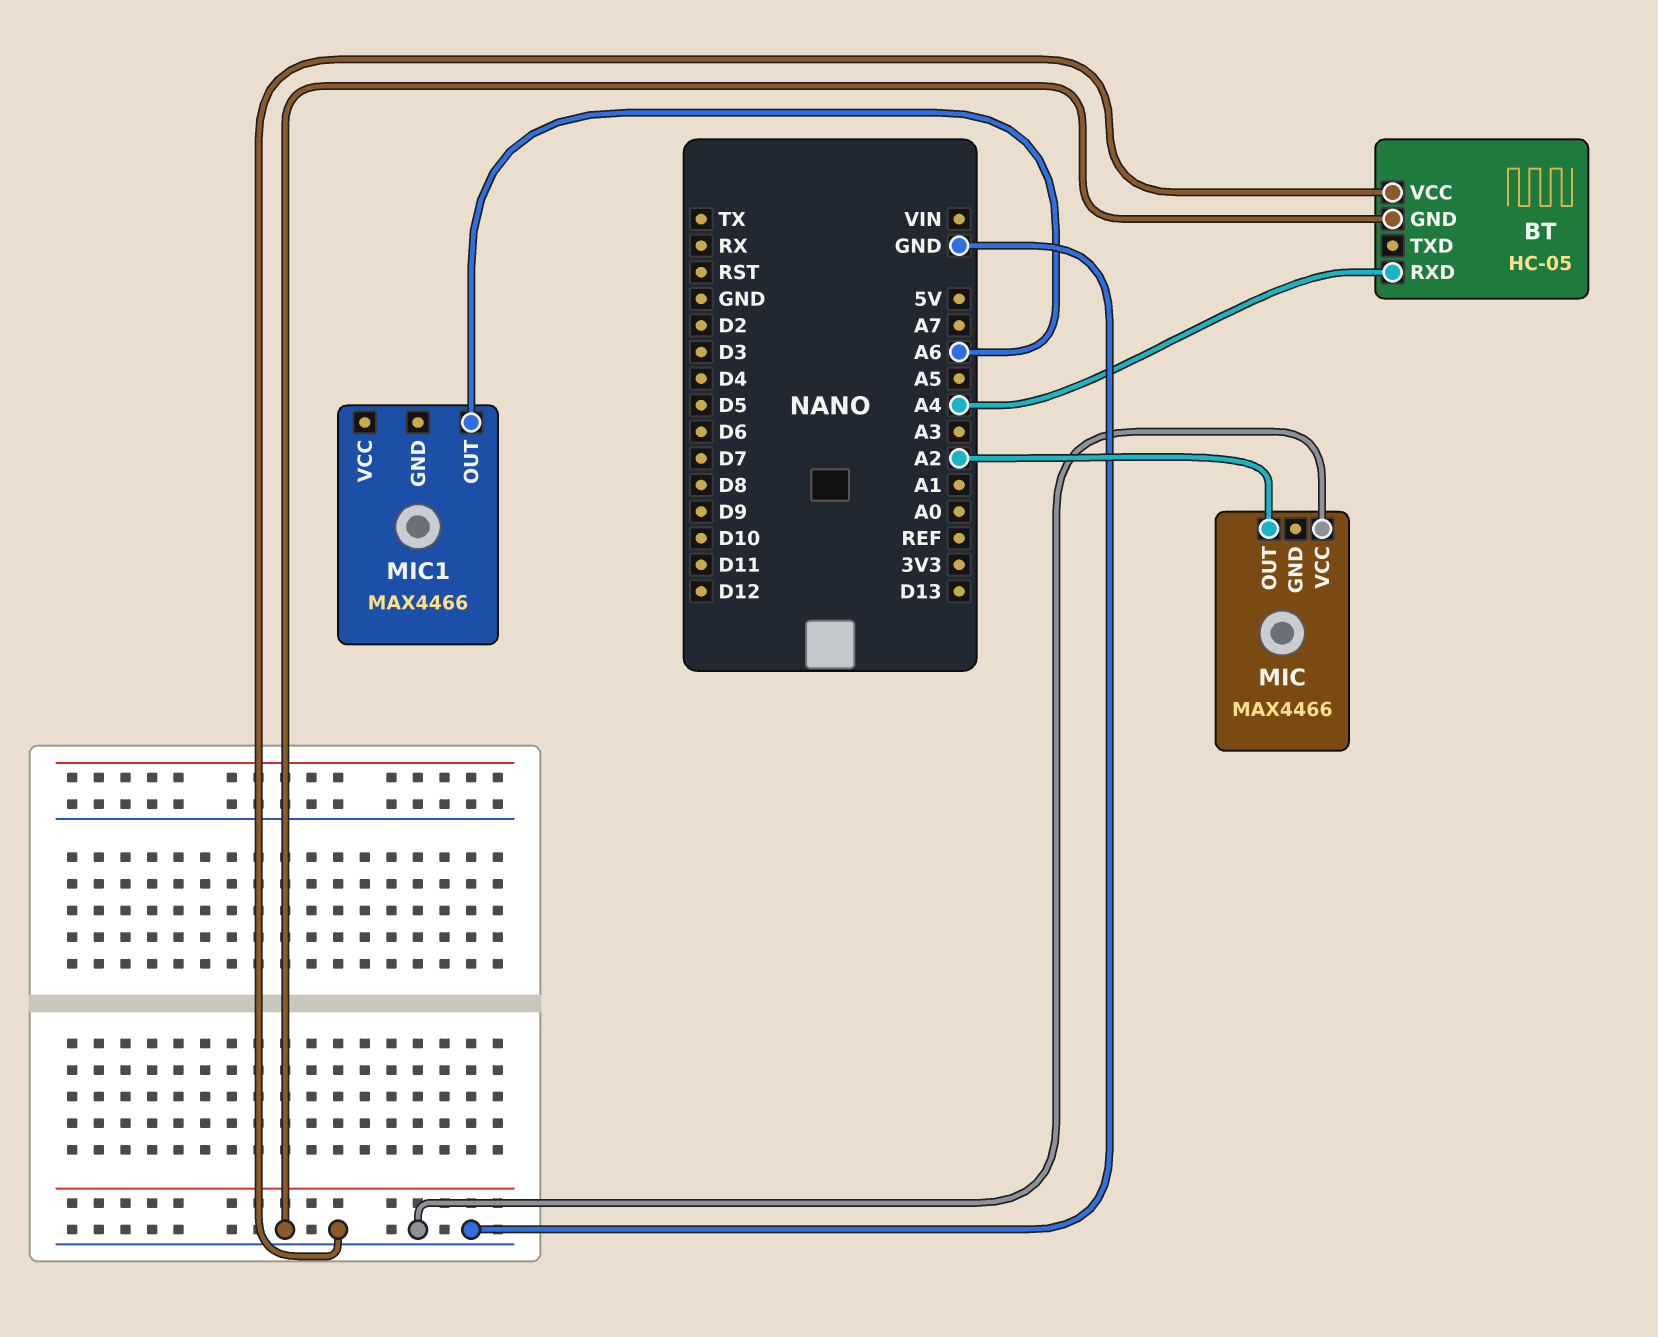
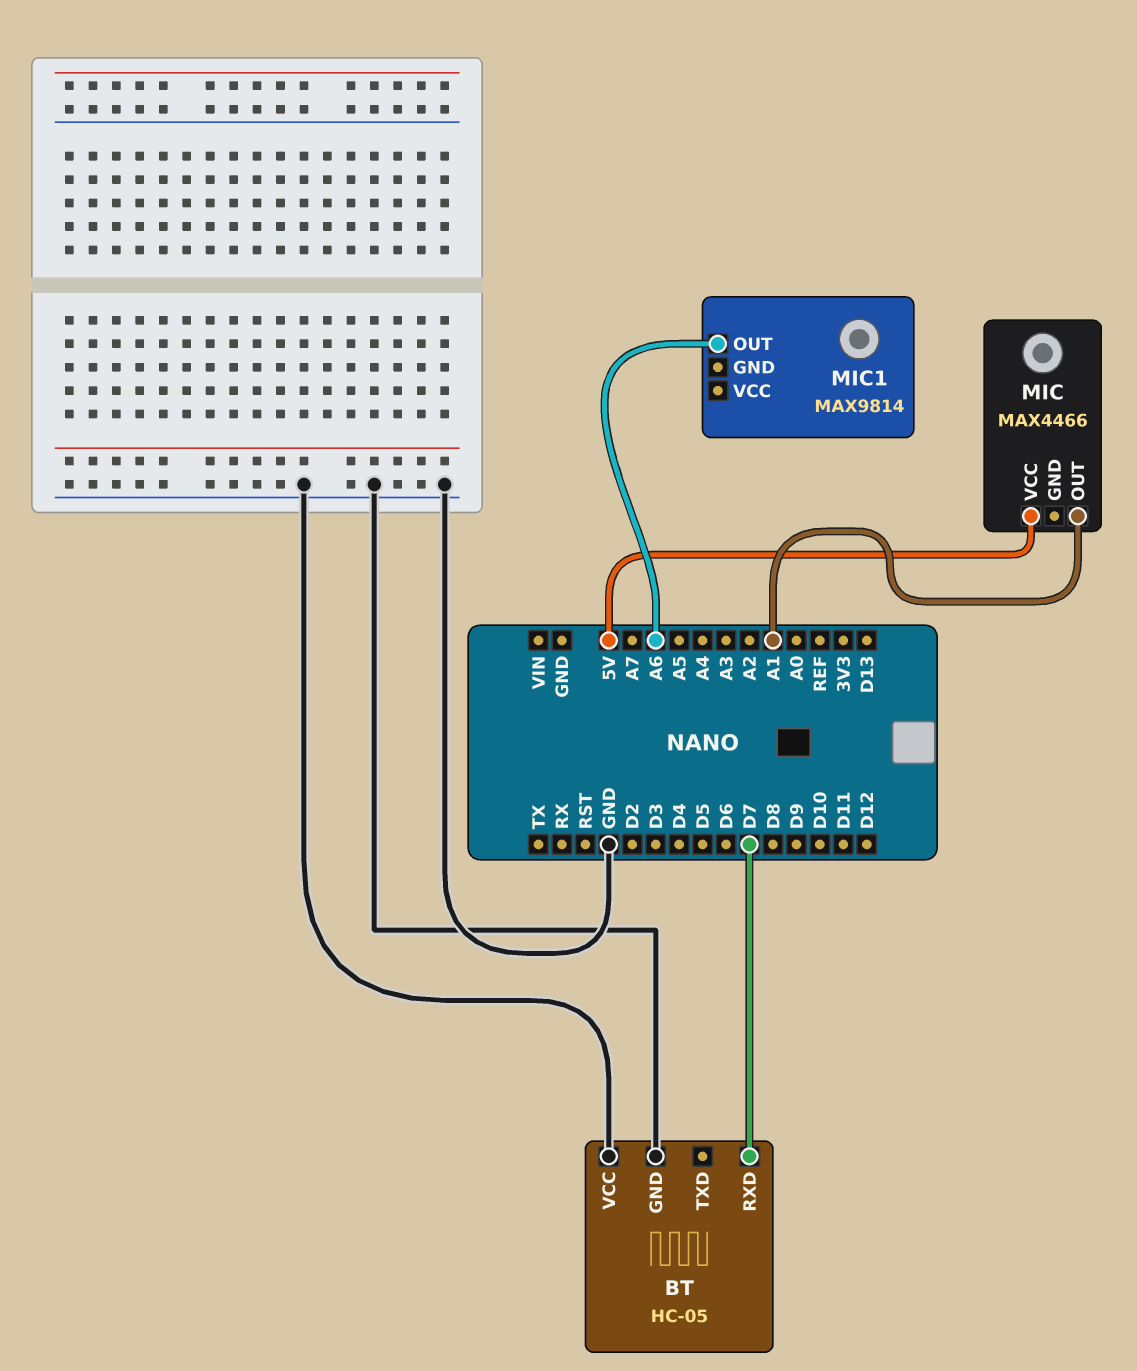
BT pin RXD: A4 -> D7
MIC pin OUT: A2 -> A1
MIC pin VCC: GND -> 5V
MIC1: MAX4466 -> MAX9814

